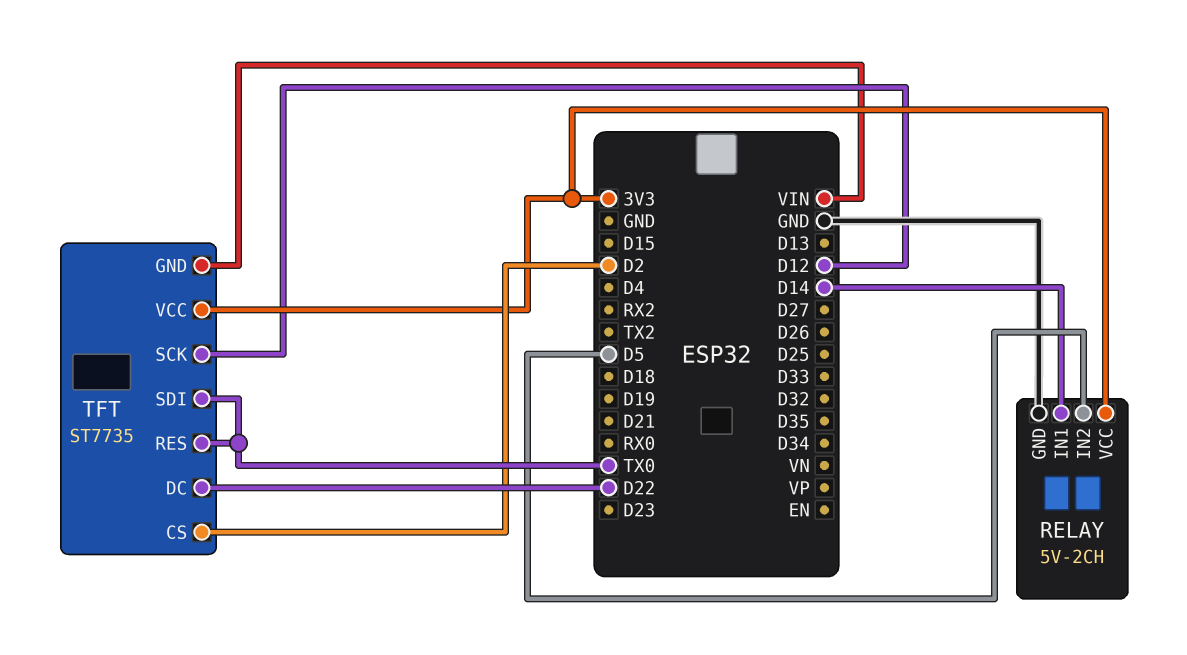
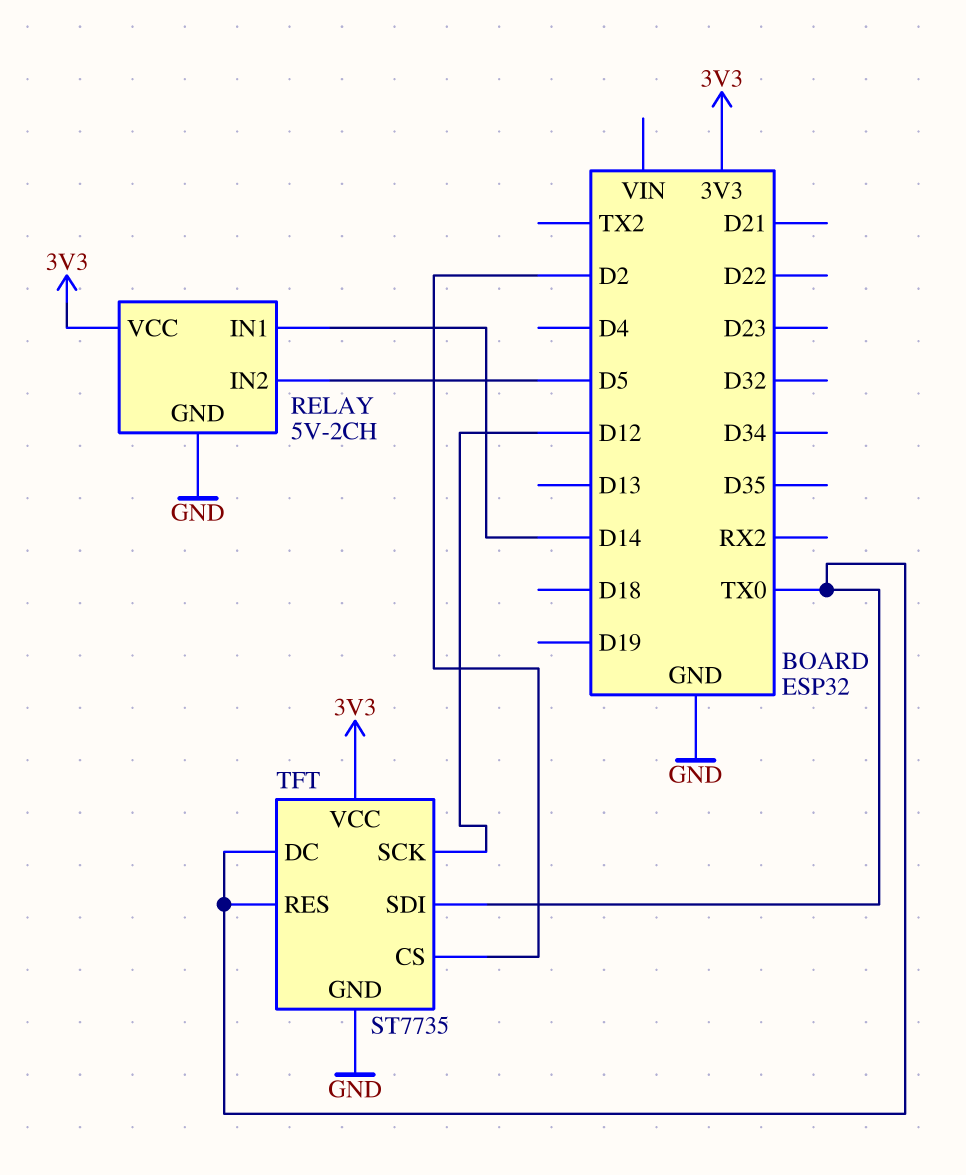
TFT pin DC: D22 -> TX0
TFT pin GND: VIN -> GND

